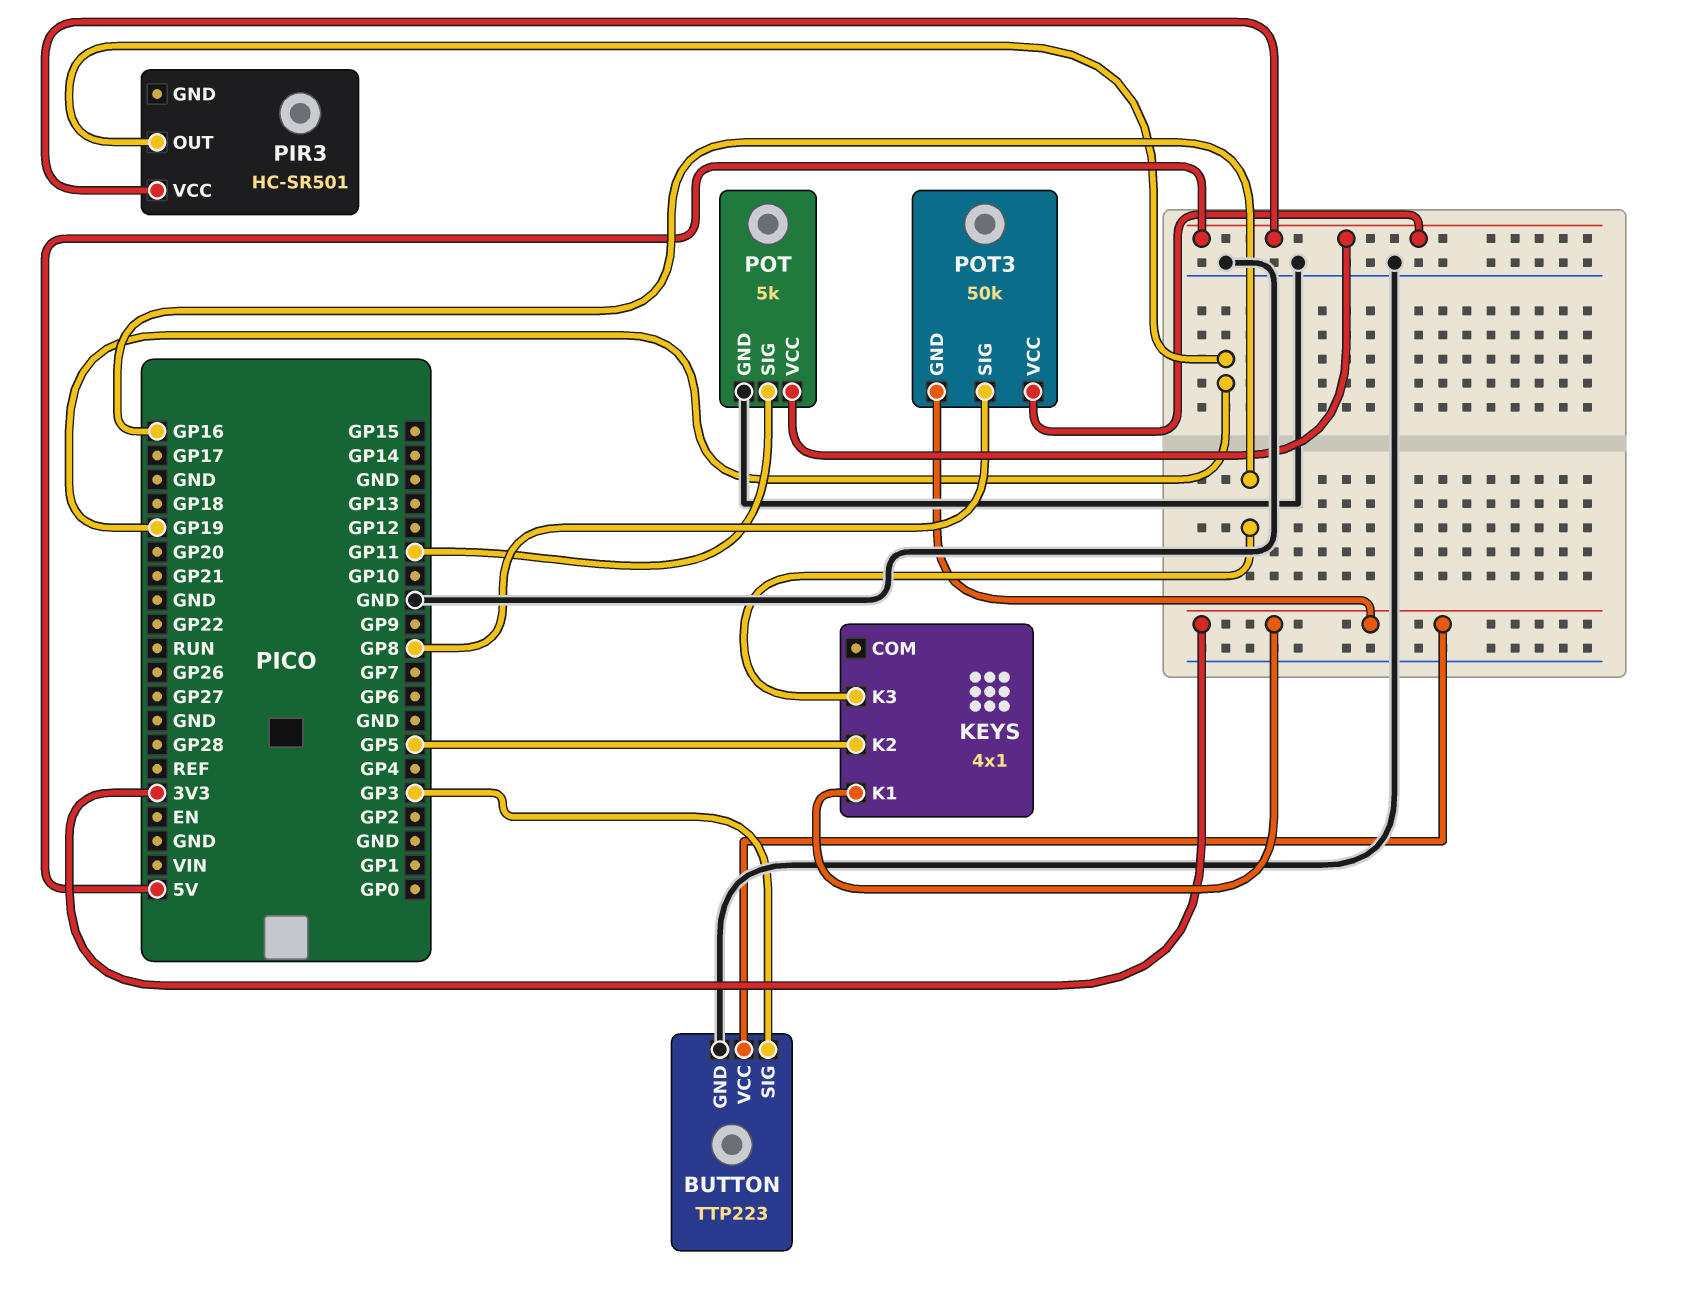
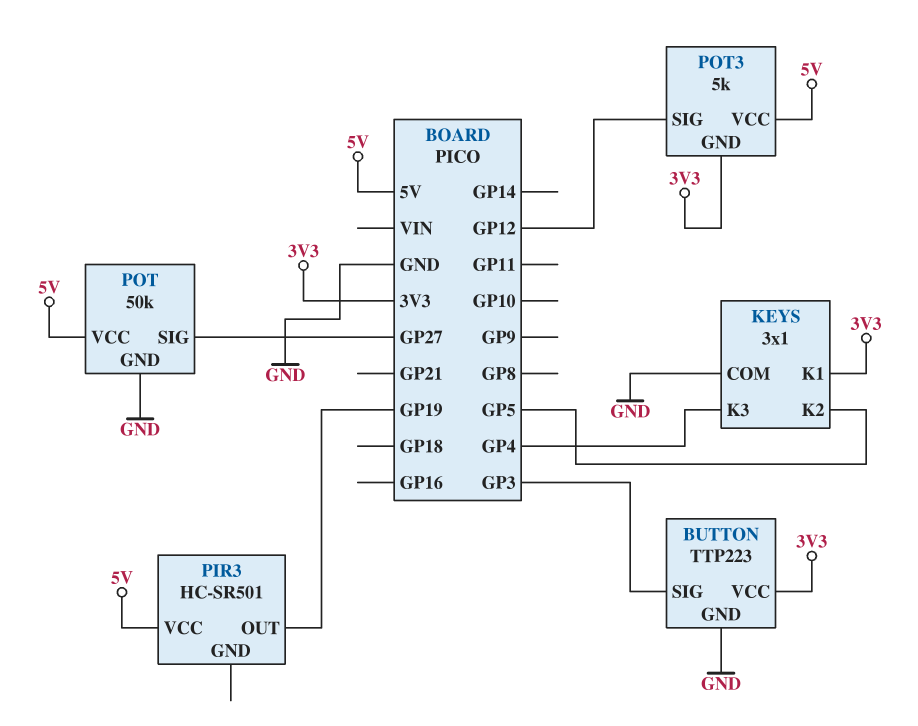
KEYS: 4x1 -> 3x1
KEYS pin COM: none -> GND
KEYS pin K3: GP16 -> GP4
POT: 5k -> 50k
POT pin SIG: GP11 -> GP27
POT3: 50k -> 5k
POT3 pin SIG: GP8 -> GP12

